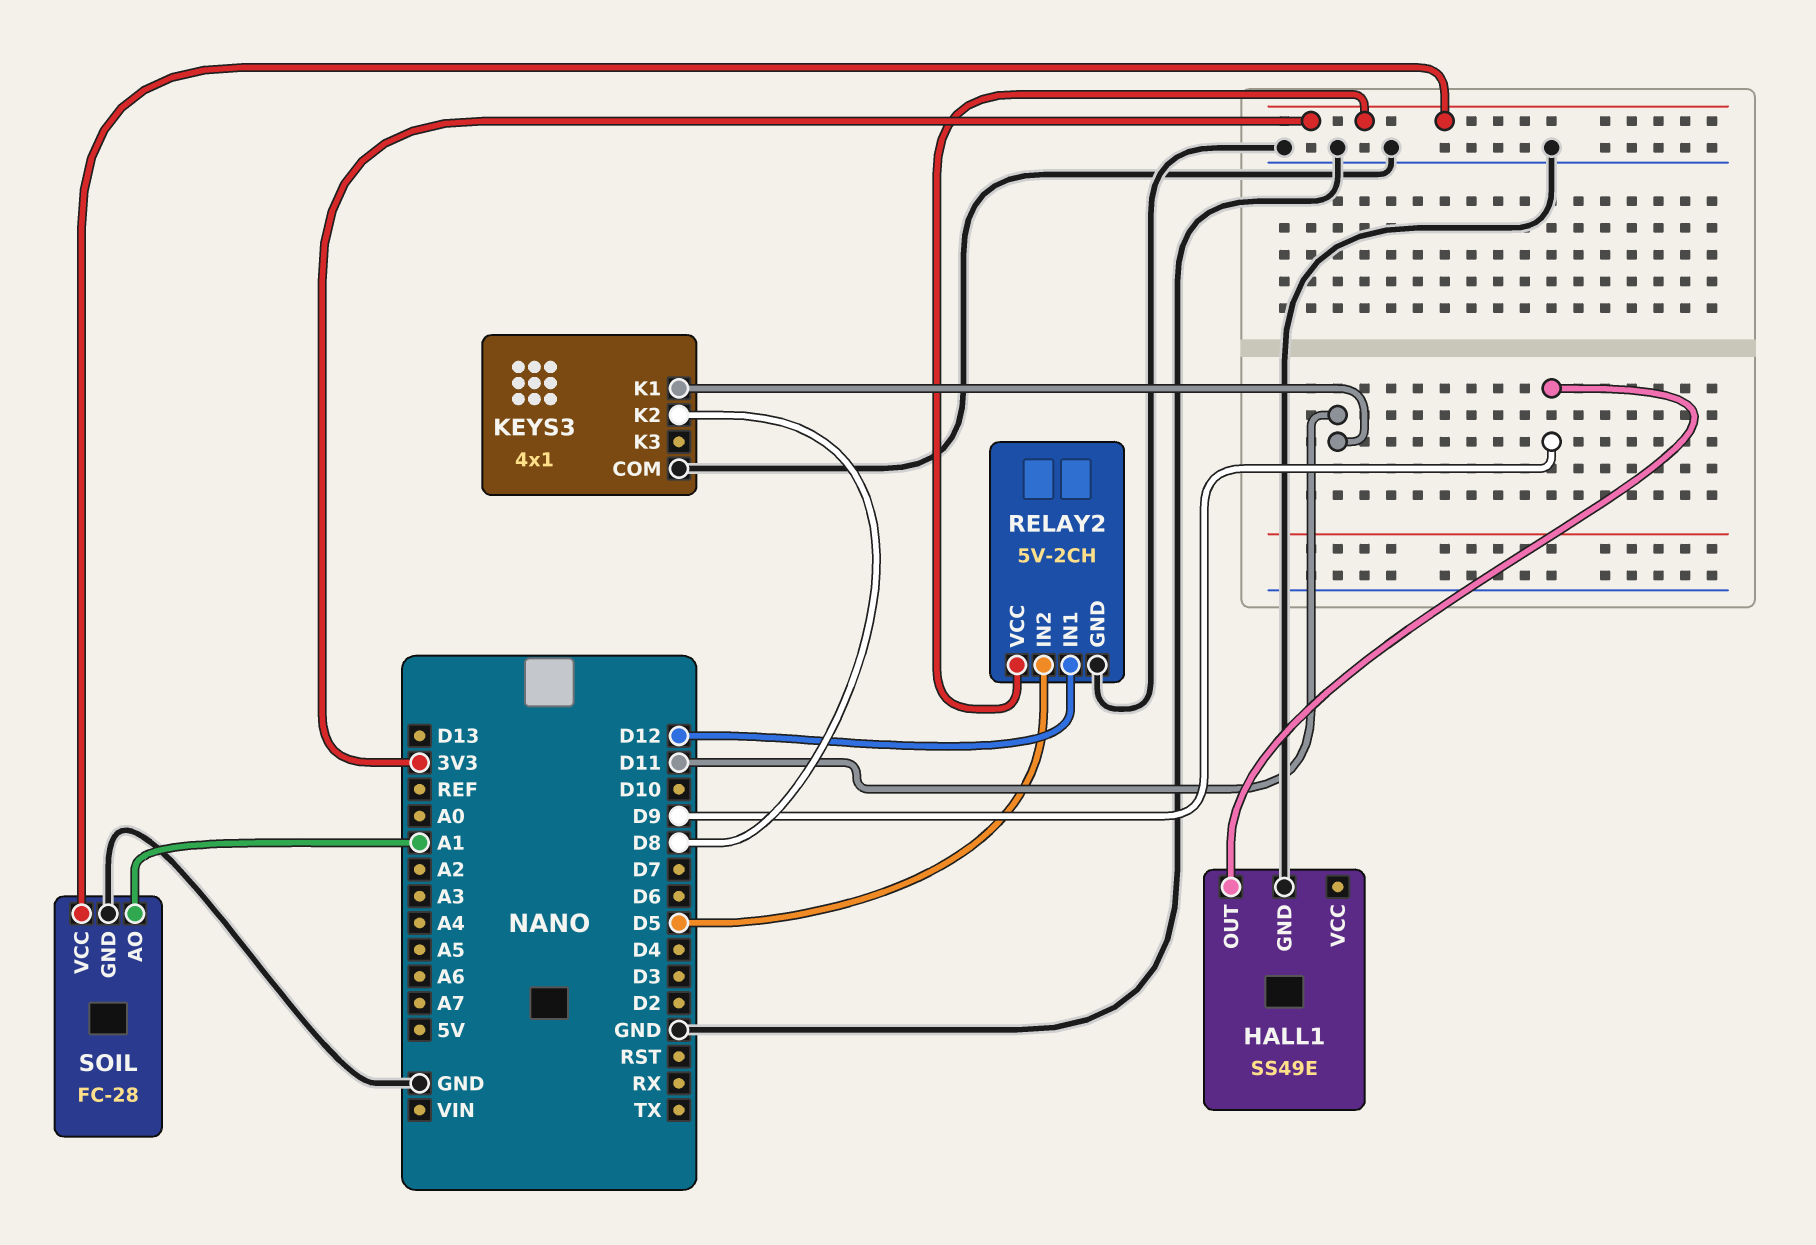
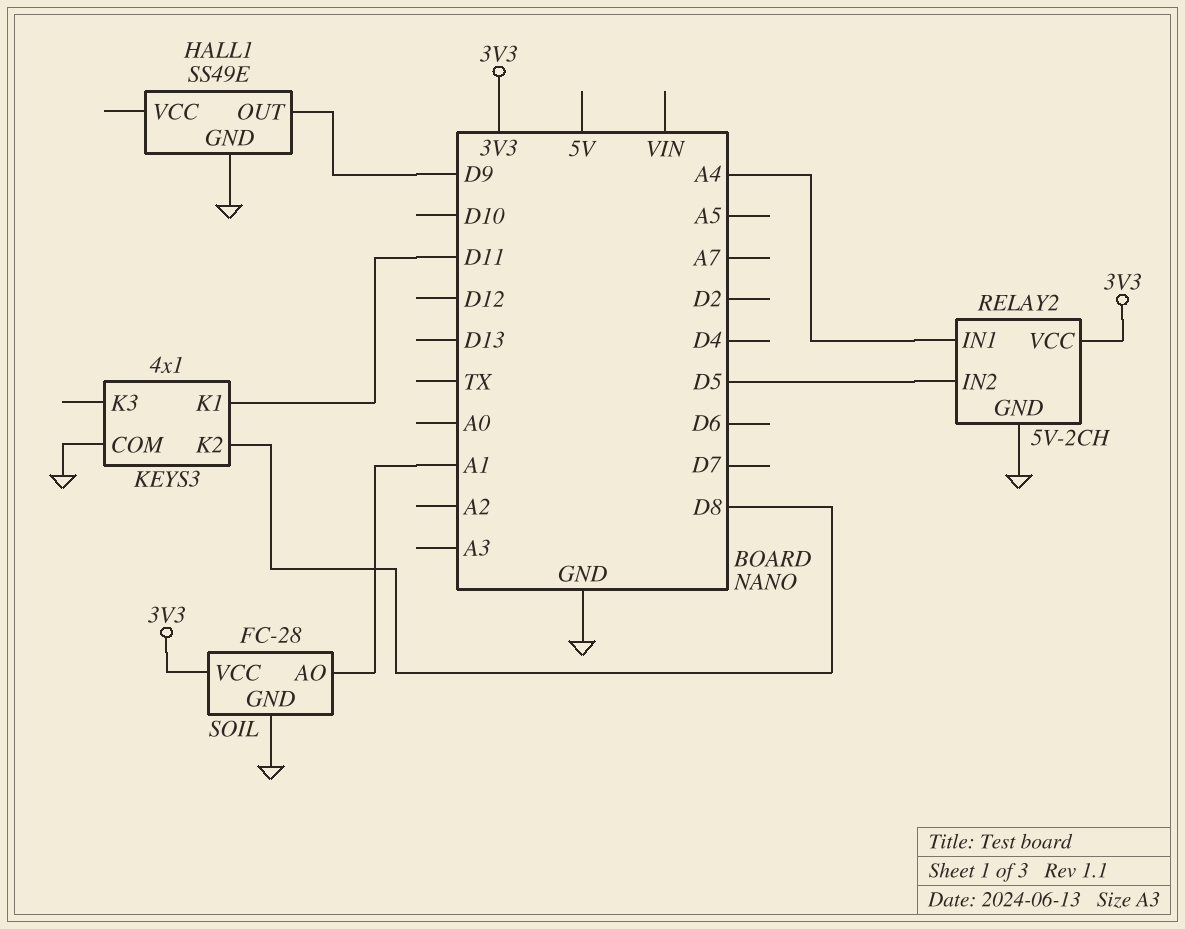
RELAY2 pin IN1: D12 -> A4

